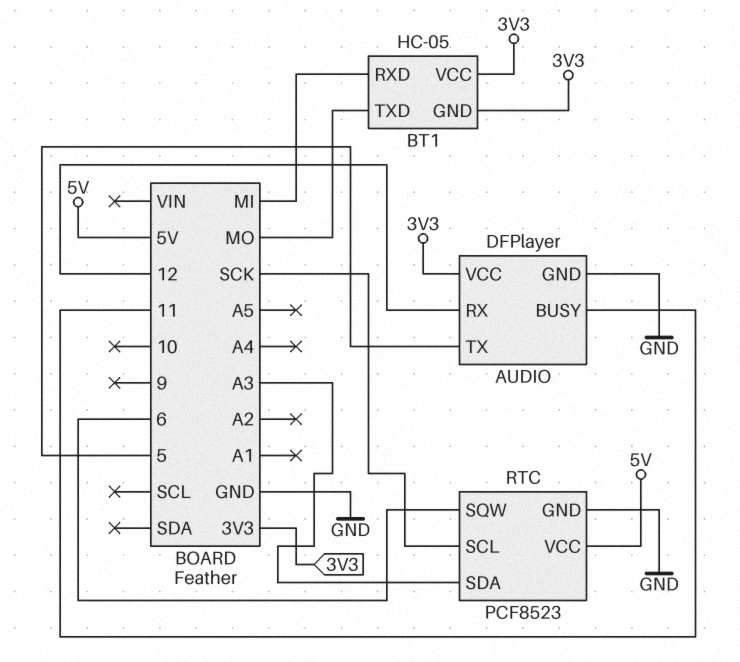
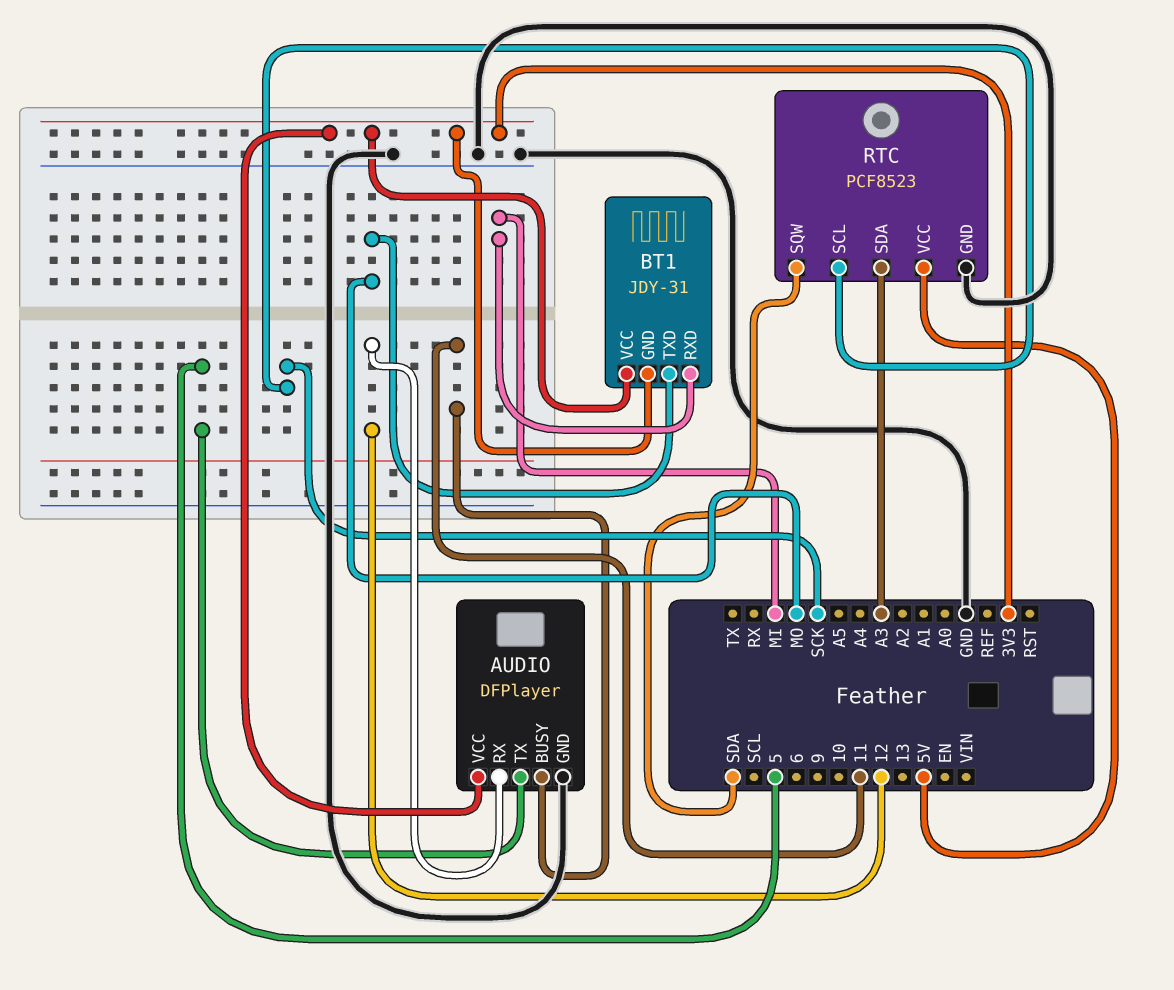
BT1: HC-05 -> JDY-31
RTC pin SQW: 6 -> SDA

